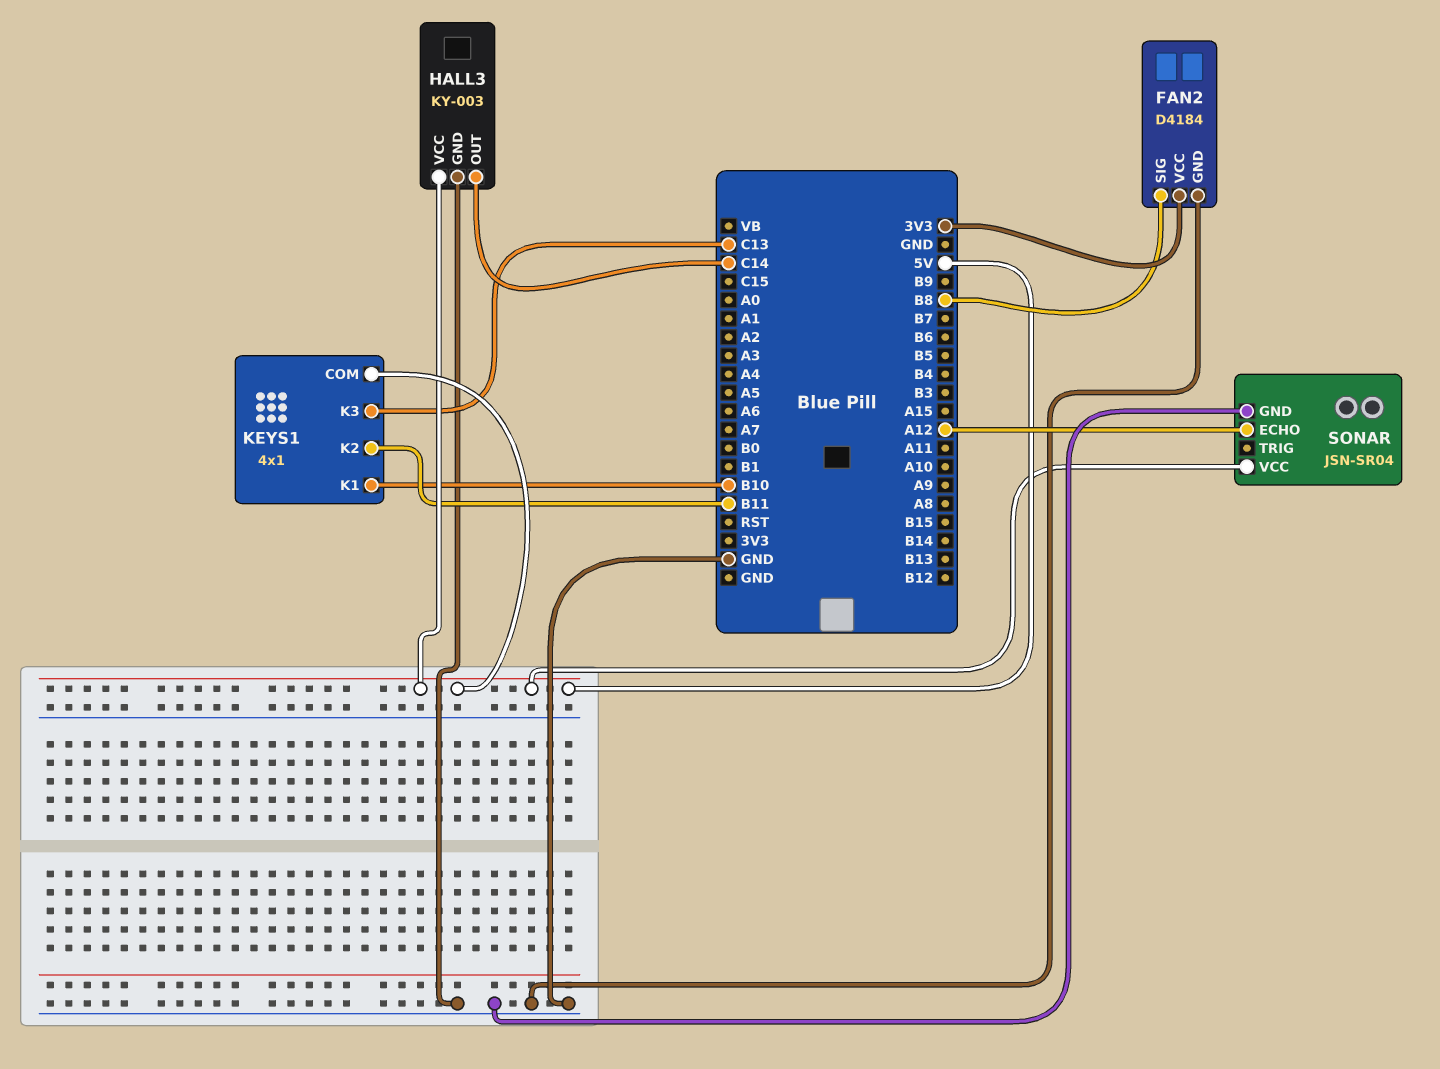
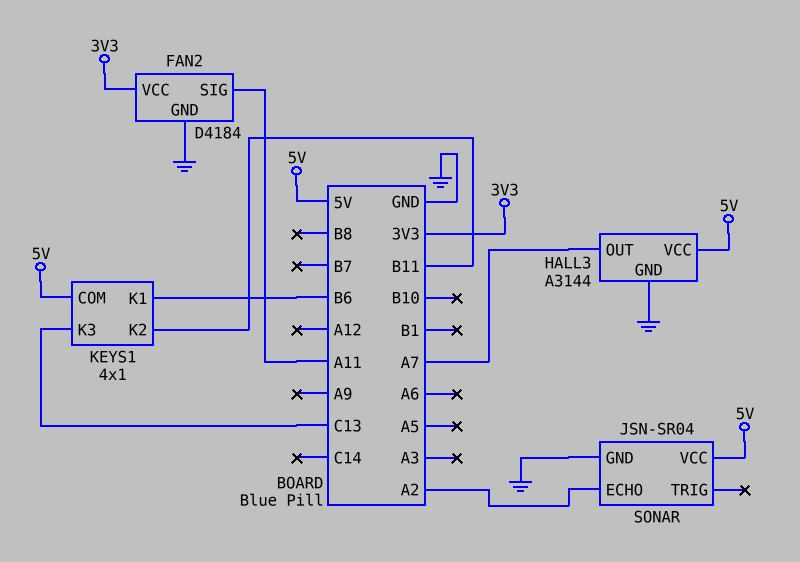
FAN2 pin SIG: B8 -> A11
HALL3: KY-003 -> A3144
HALL3 pin OUT: C14 -> A7
KEYS1 pin K1: B10 -> B6
SONAR pin ECHO: A12 -> A2

